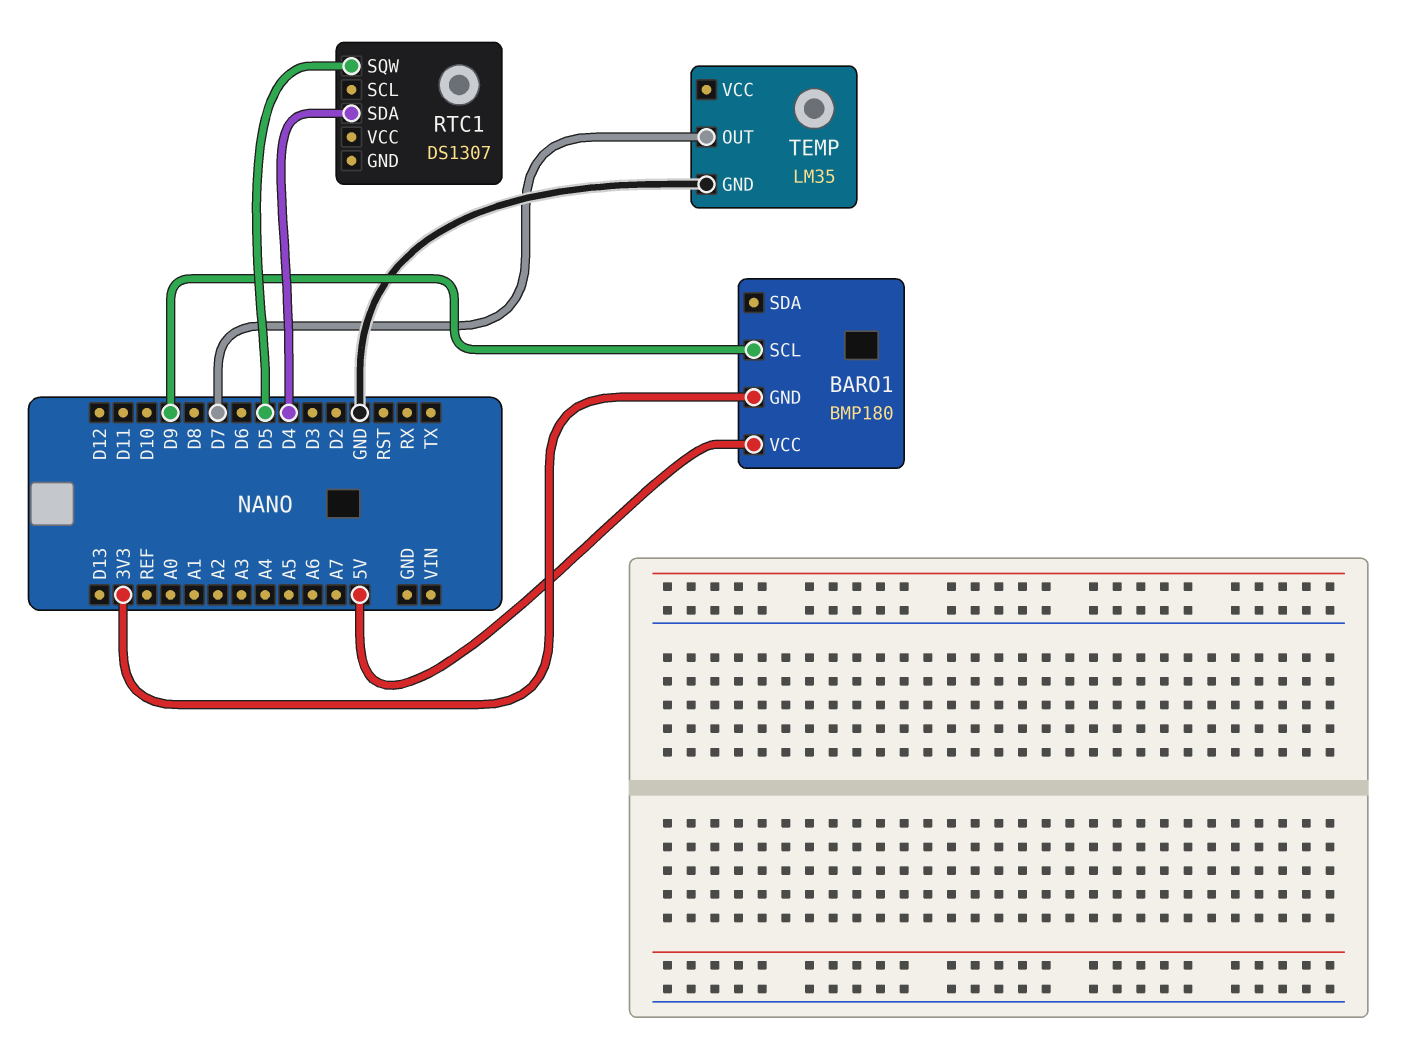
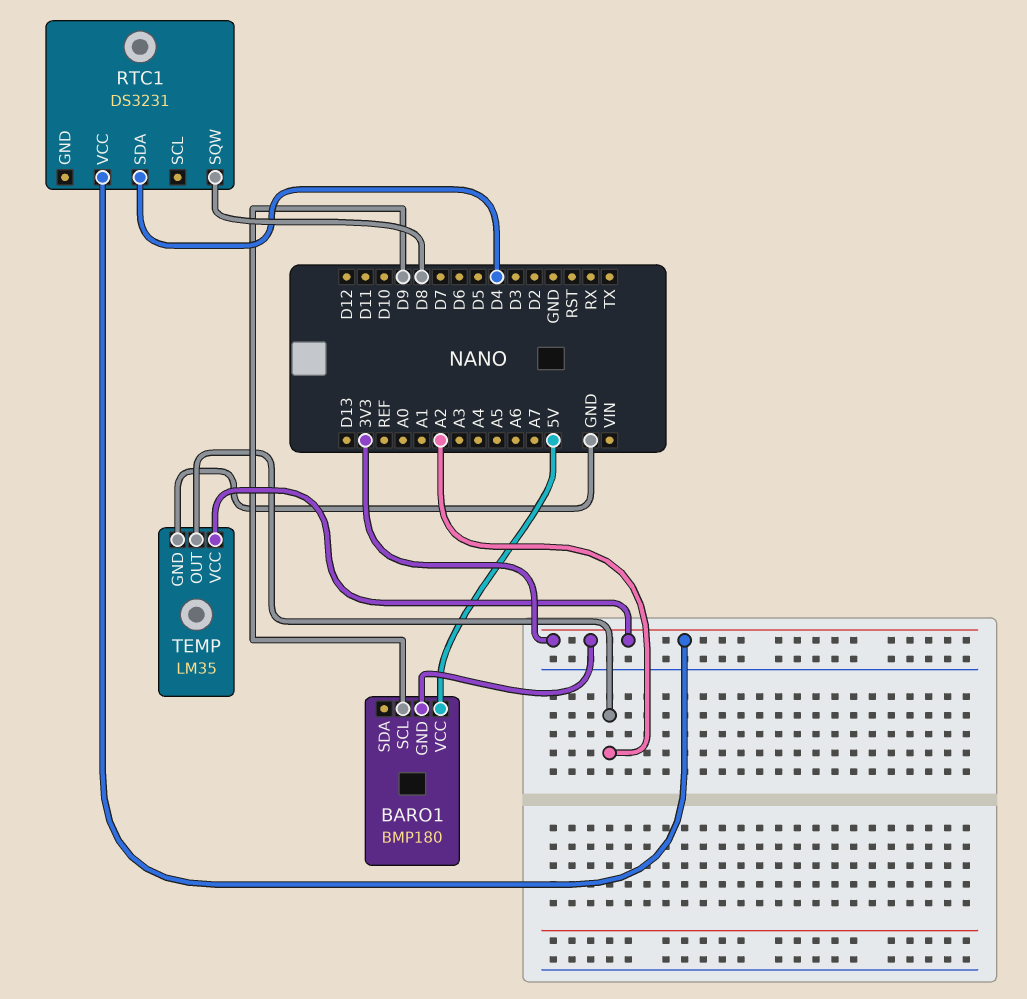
RTC1: DS1307 -> DS3231
RTC1 pin SQW: D5 -> D8
RTC1 pin VCC: none -> 3V3
TEMP pin OUT: D7 -> A2
TEMP pin VCC: none -> 3V3

